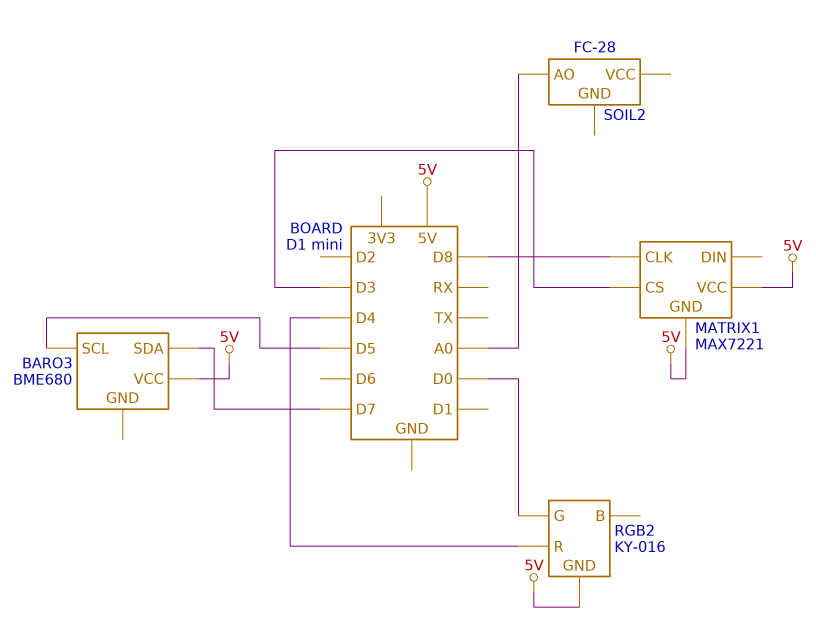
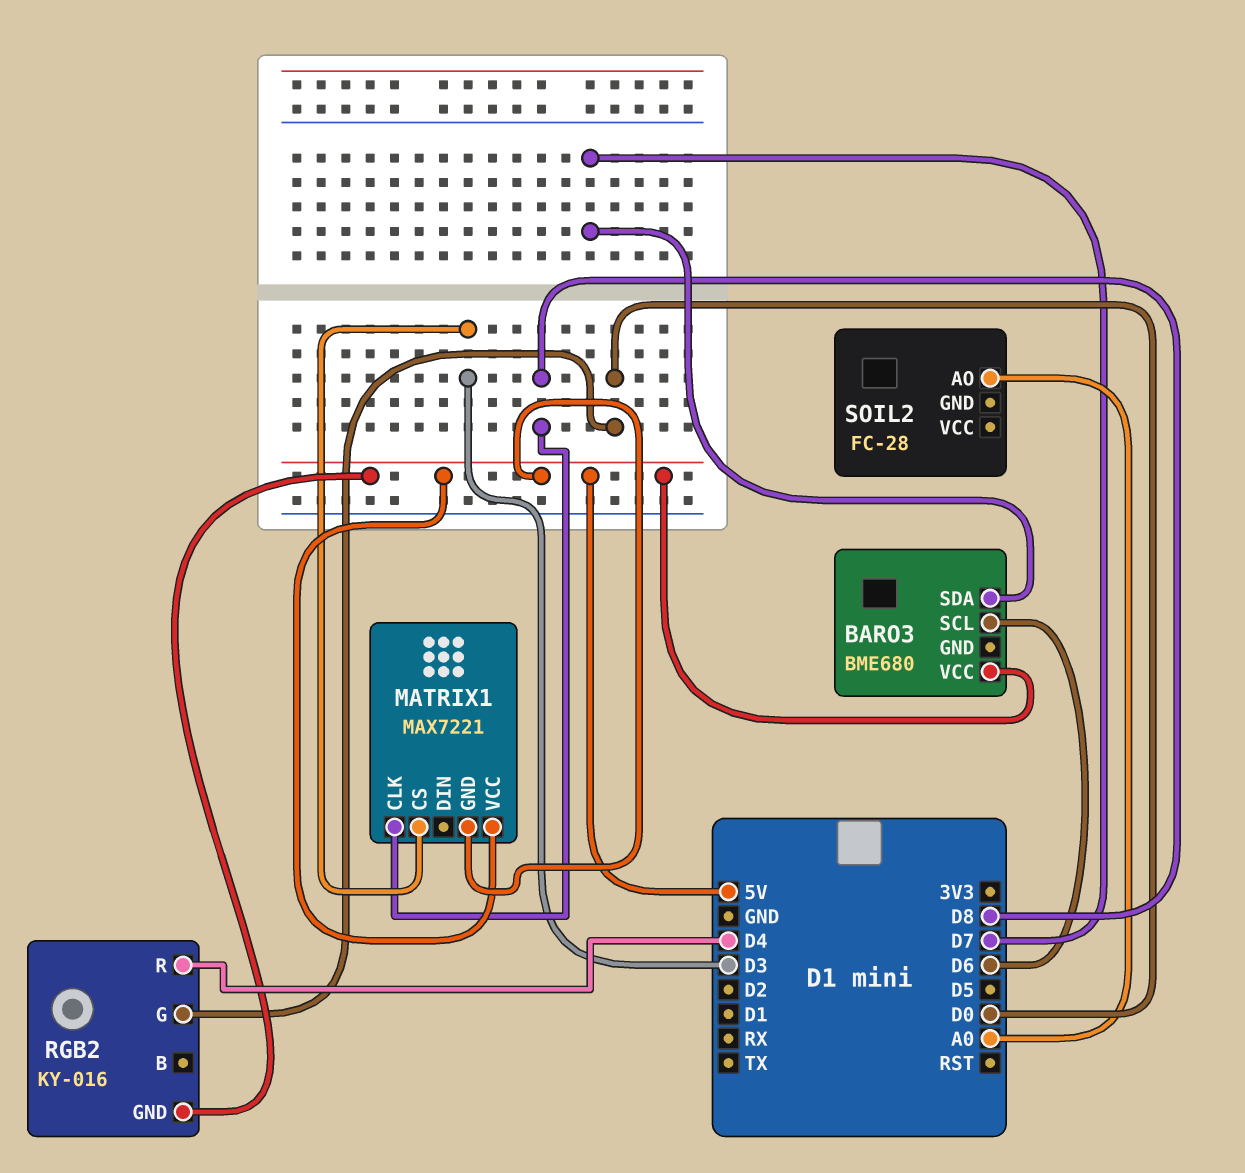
BARO3 pin SCL: D5 -> D6

